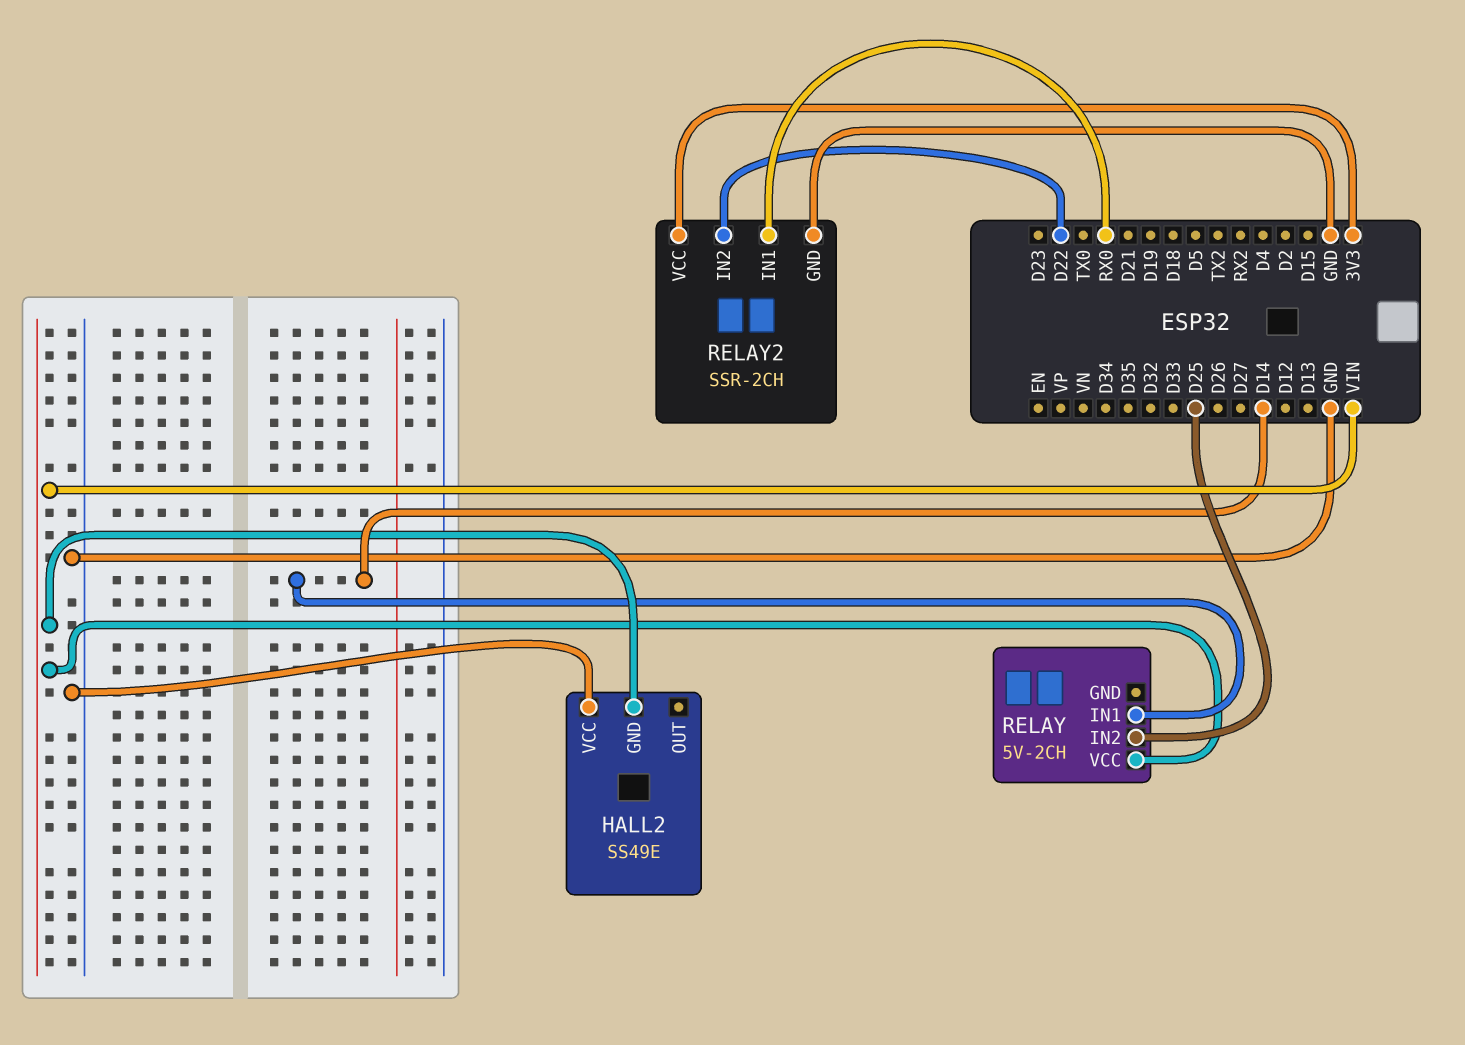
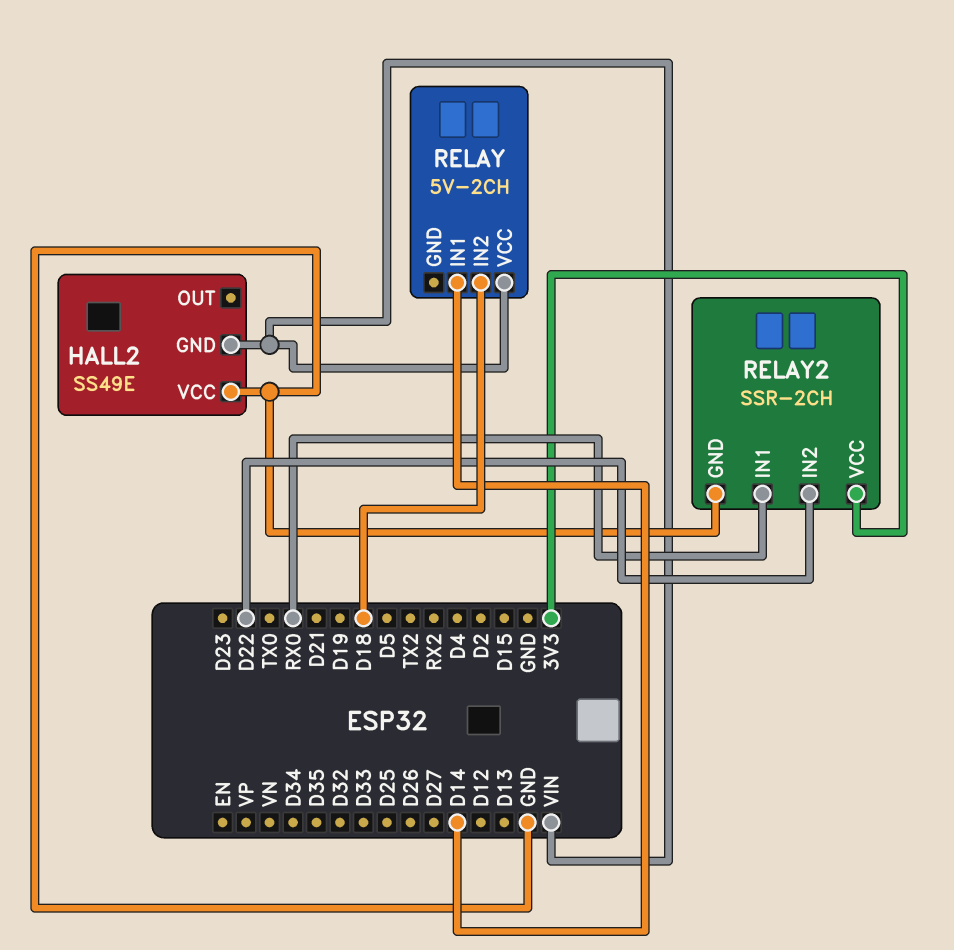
RELAY pin IN2: D25 -> D18

